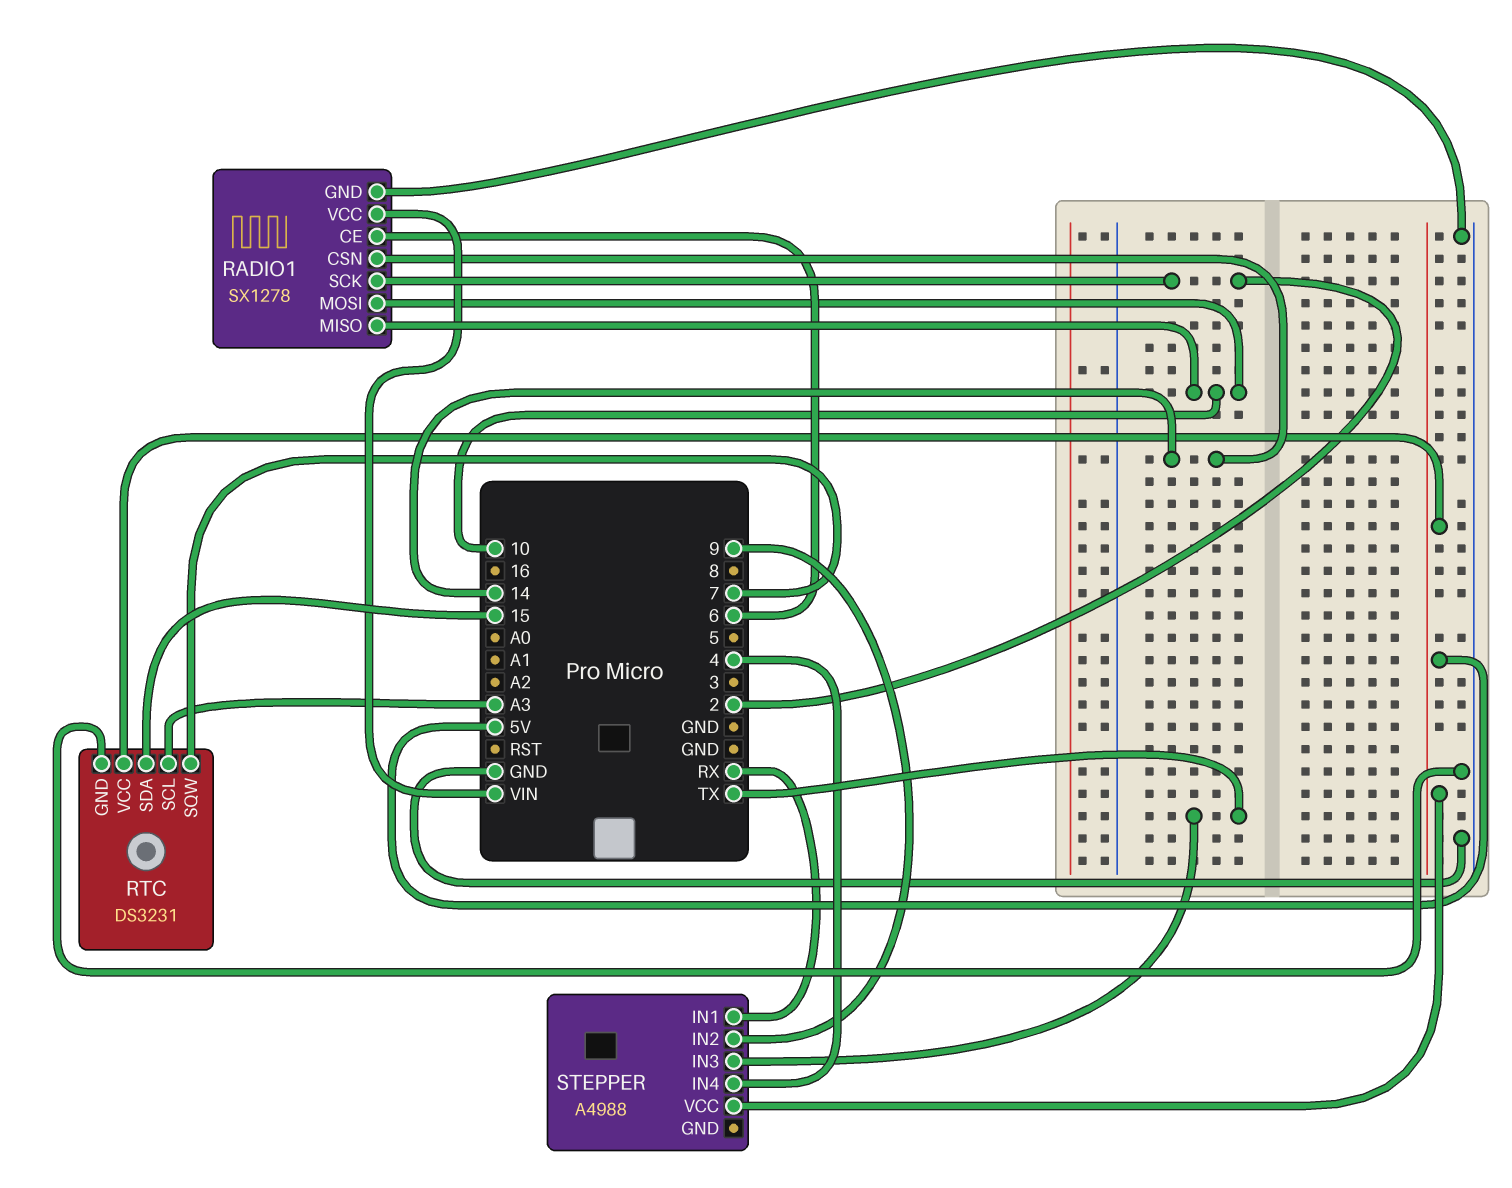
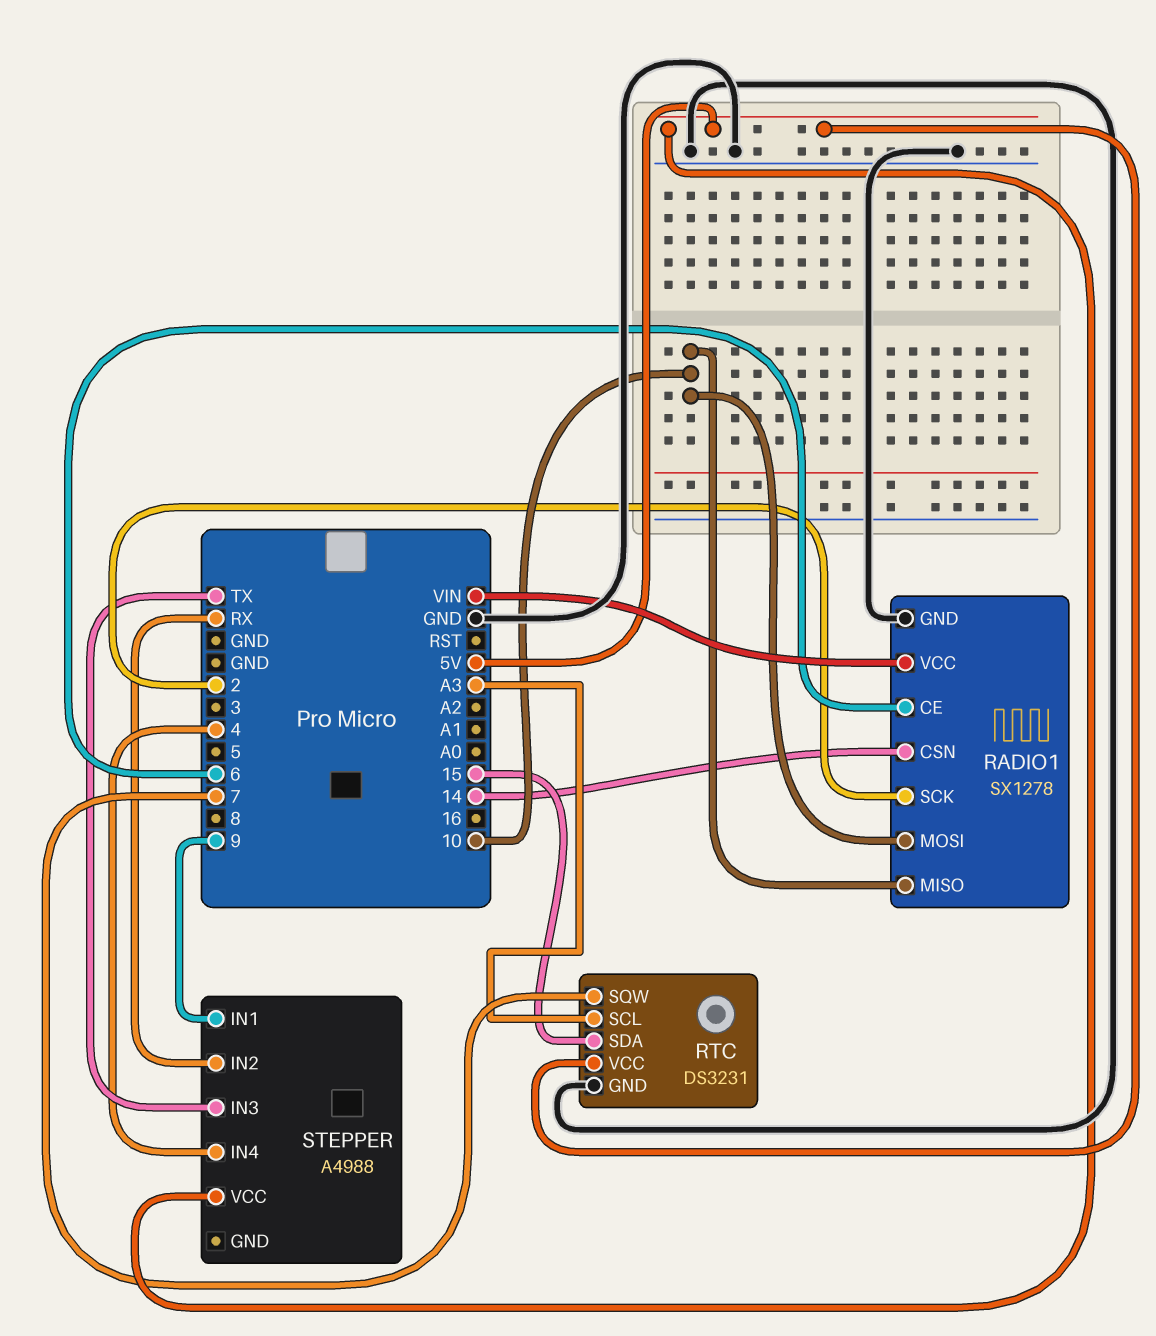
STEPPER pin IN1: RX -> 9
STEPPER pin IN2: 9 -> RX

